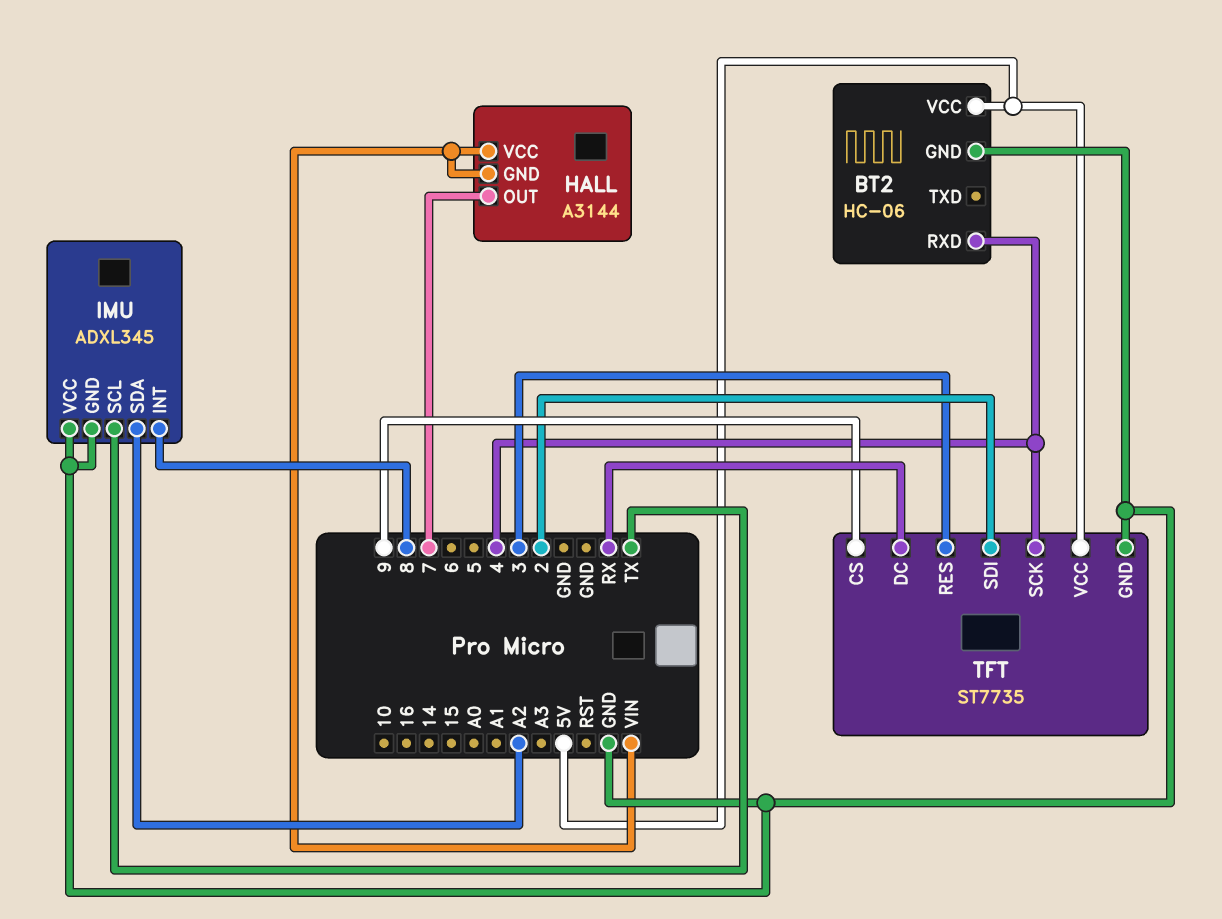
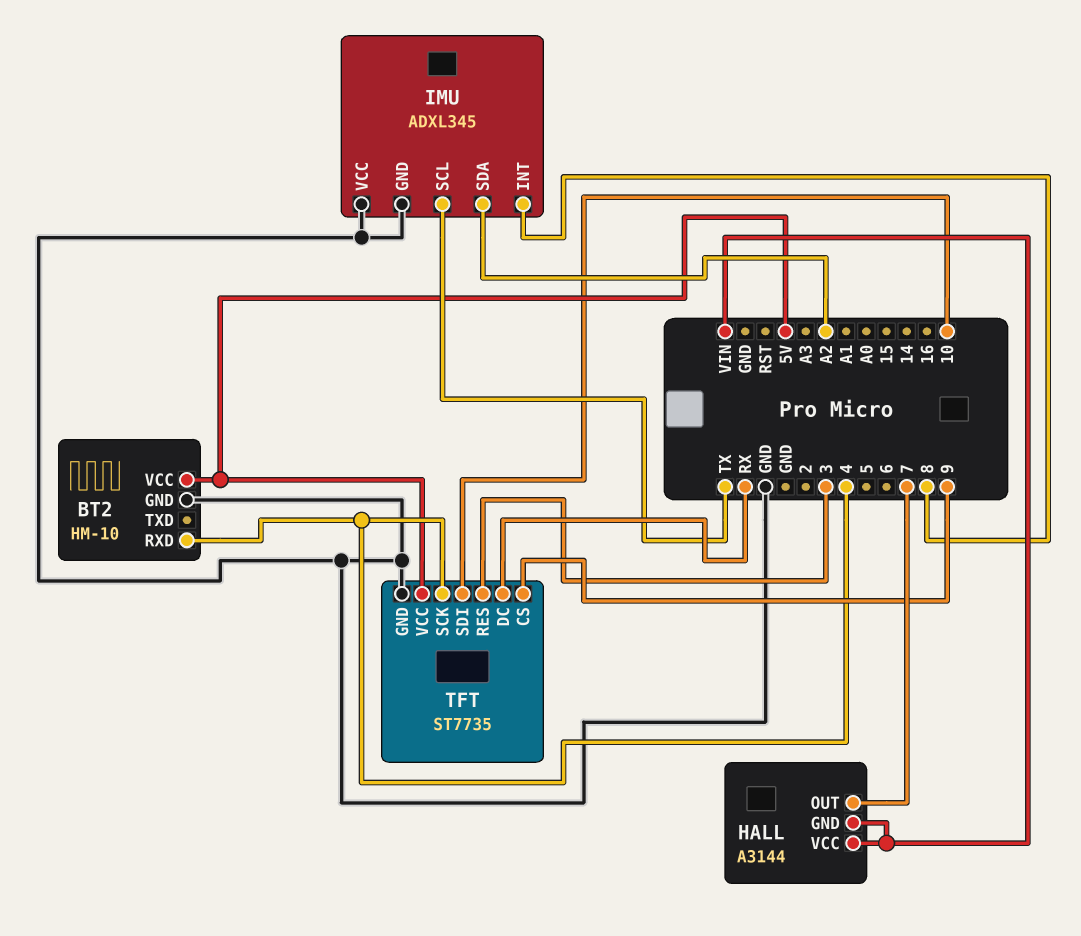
BT2: HC-06 -> HM-10
TFT pin SDI: 2 -> 10

